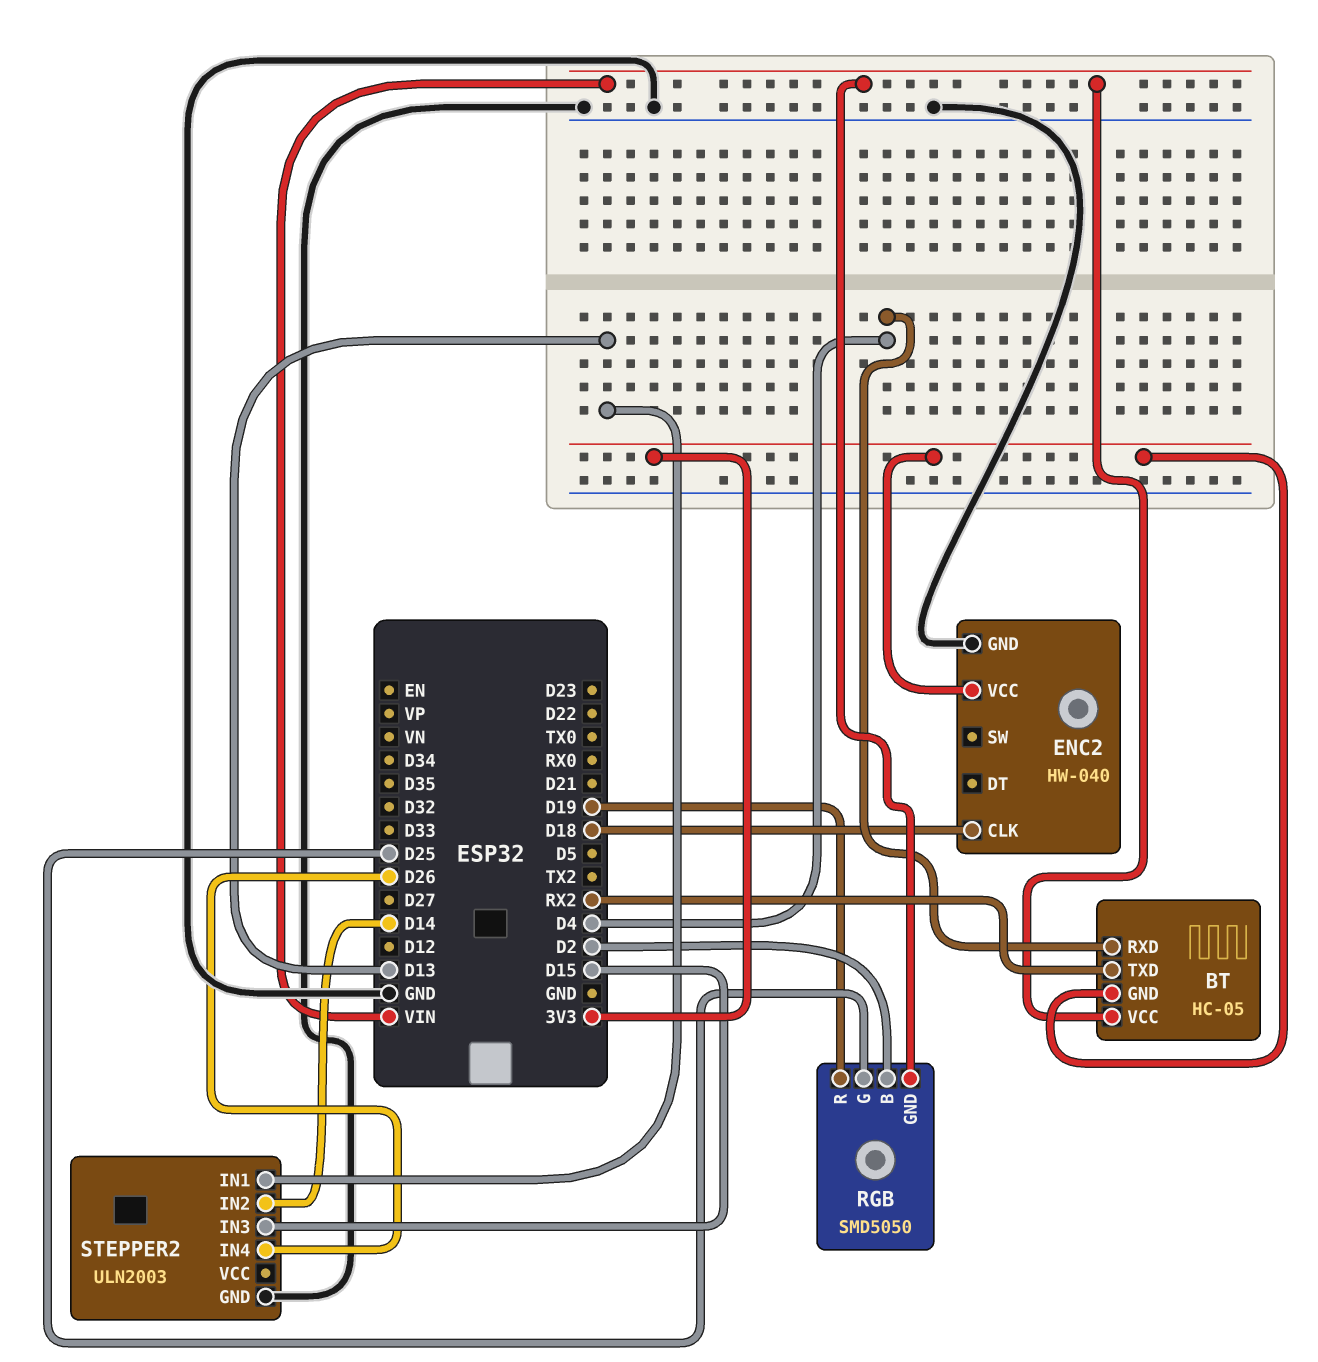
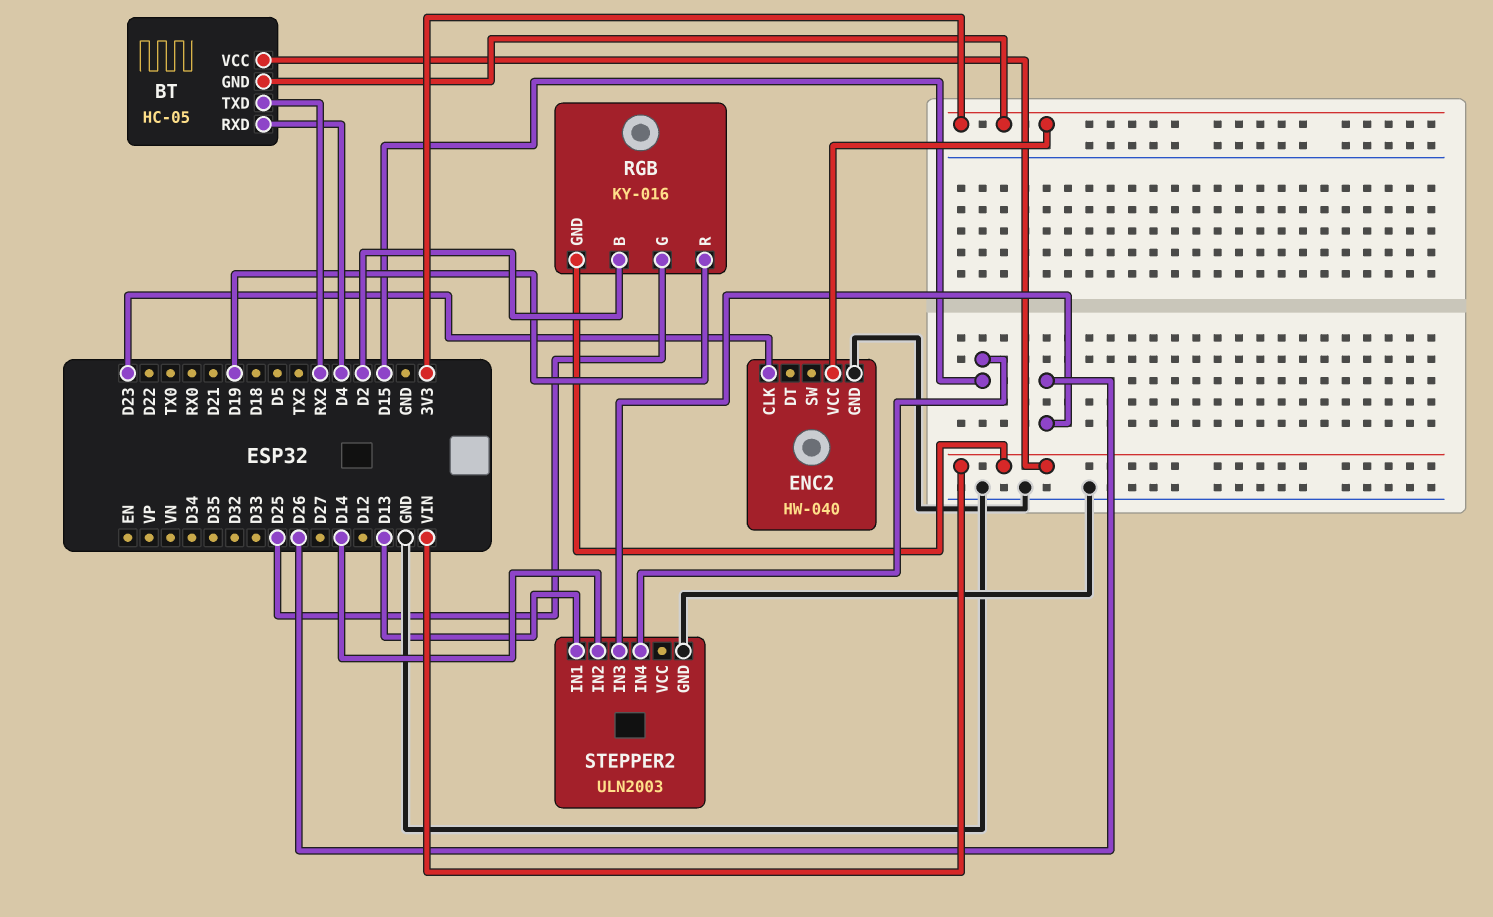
ENC2 pin CLK: D18 -> D23
RGB: SMD5050 -> KY-016
STEPPER2 pin IN3: D15 -> D26
STEPPER2 pin IN4: D26 -> D15

